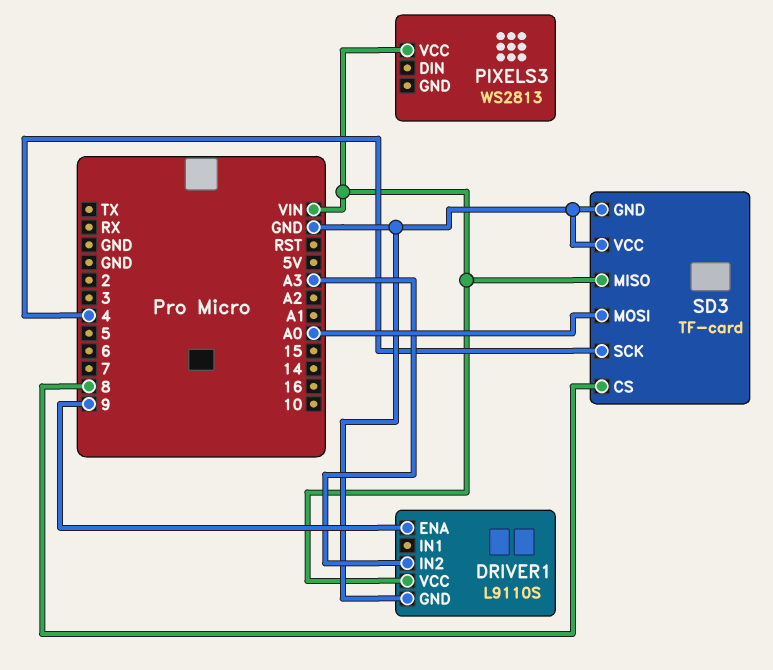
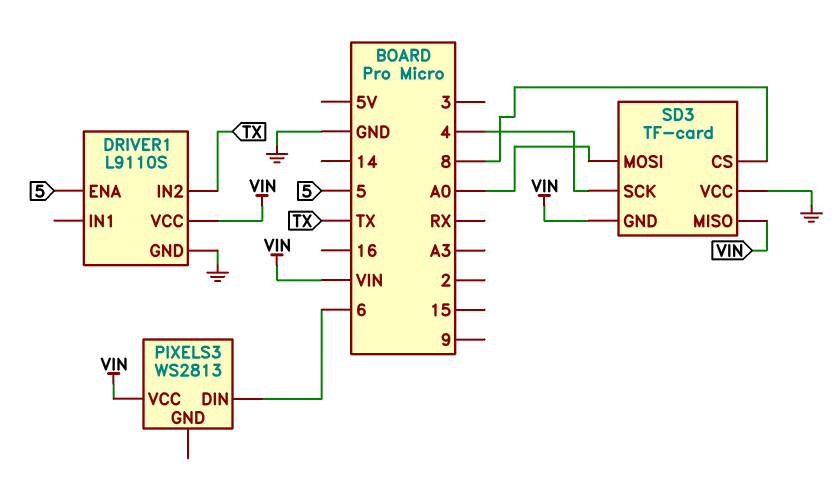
DRIVER1 pin ENA: 9 -> 5
DRIVER1 pin IN2: A3 -> TX
PIXELS3 pin DIN: none -> 6
SD3 pin GND: GND -> VIN

